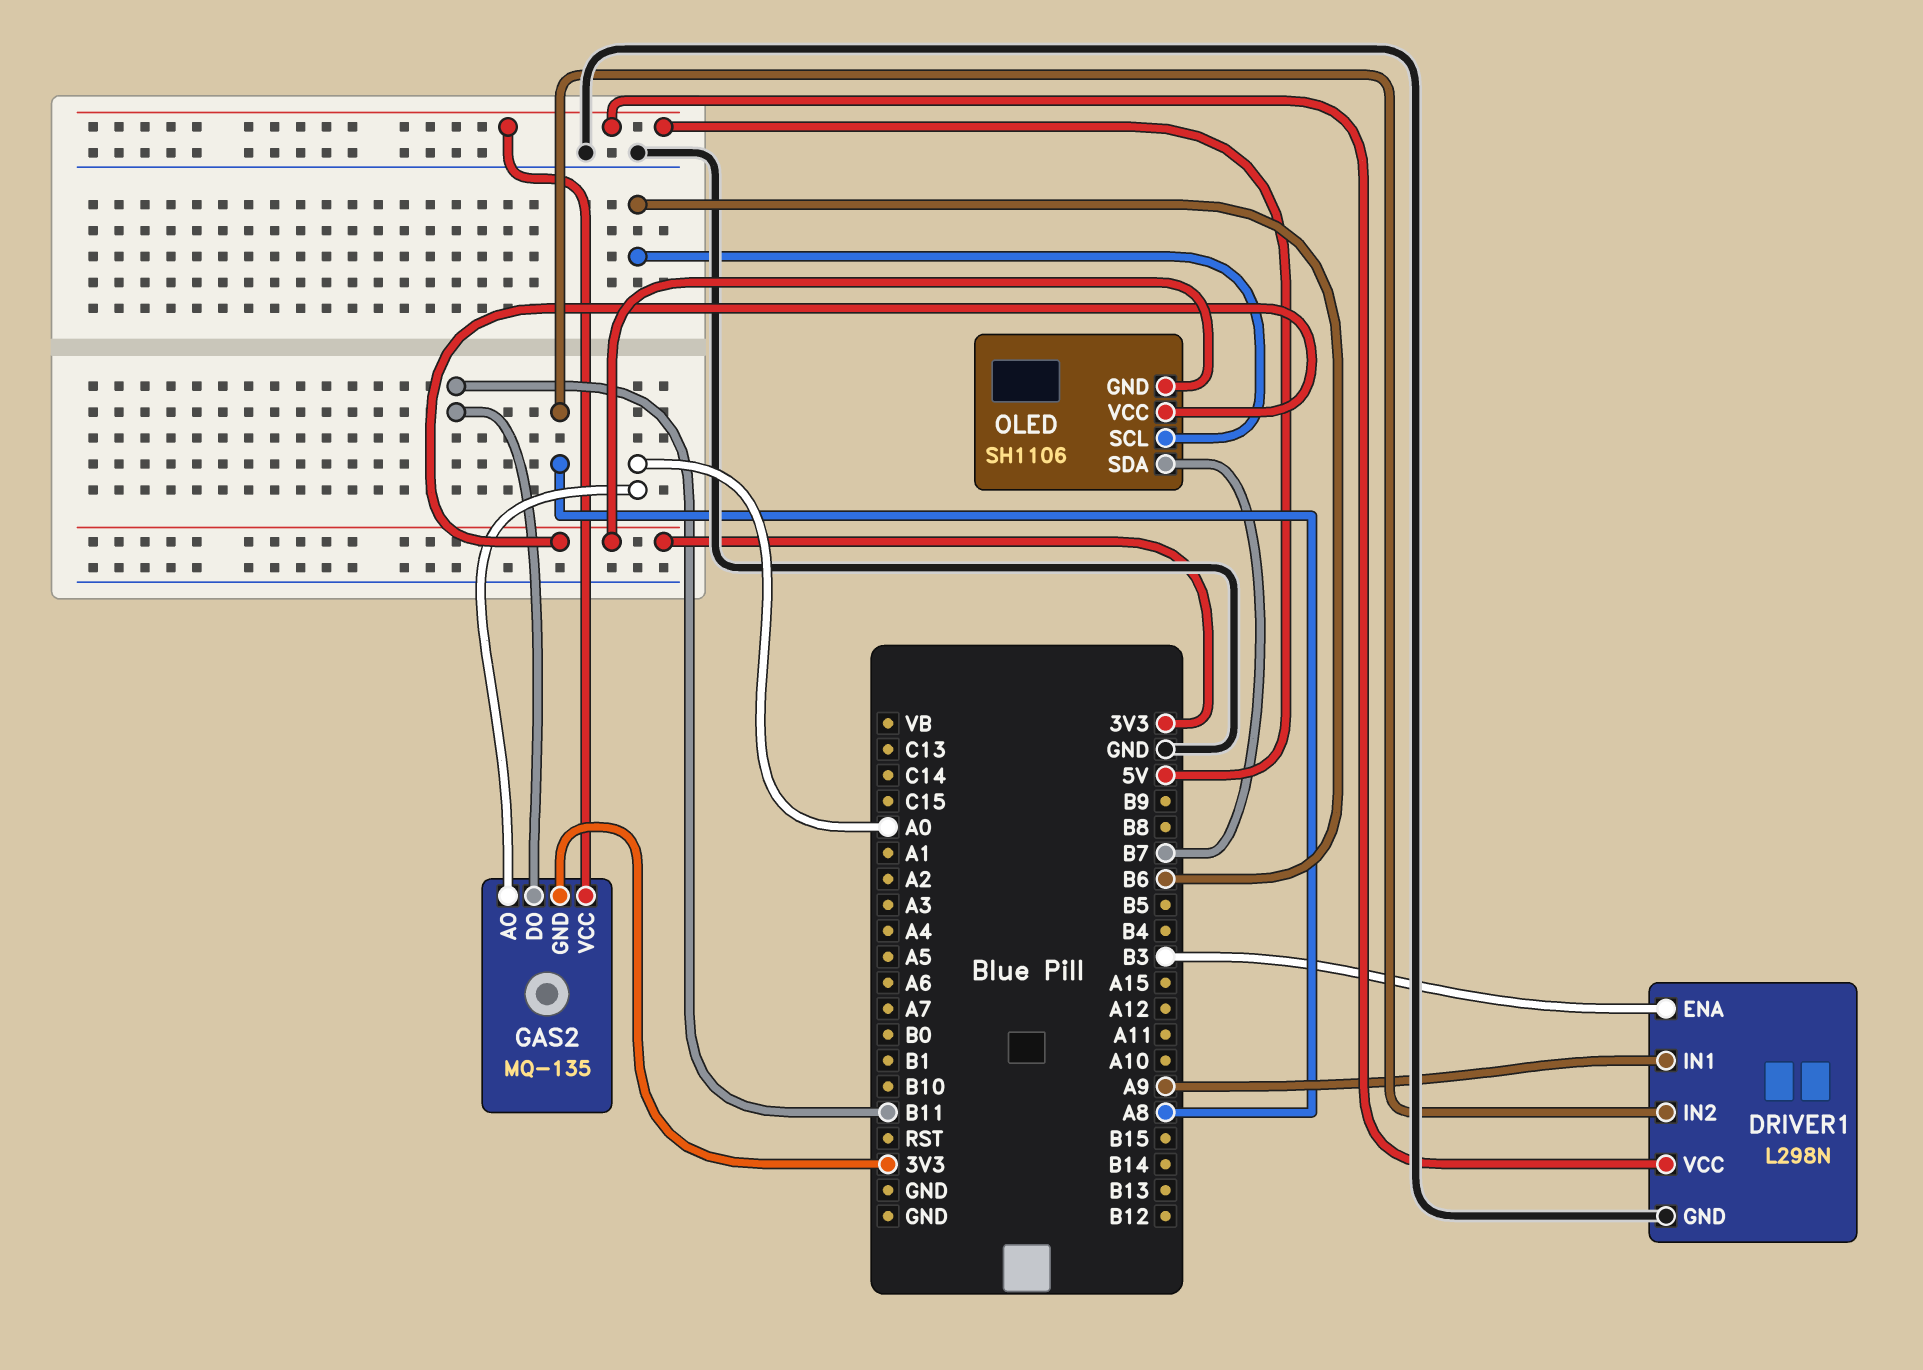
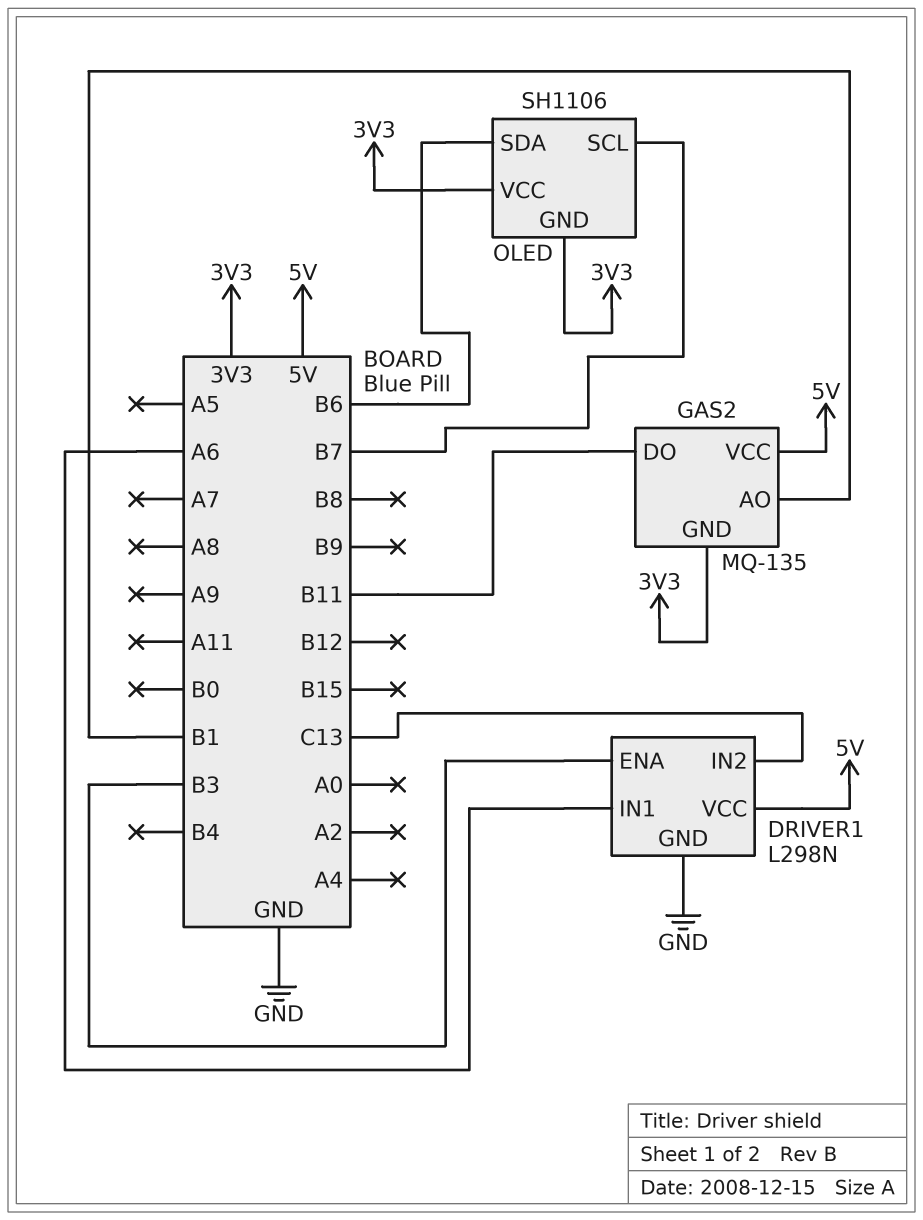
DRIVER1 pin IN1: A9 -> A6
DRIVER1 pin IN2: A8 -> C13
GAS2 pin AO: A0 -> B1
OLED pin SCL: B6 -> B7
OLED pin SDA: B7 -> B6

